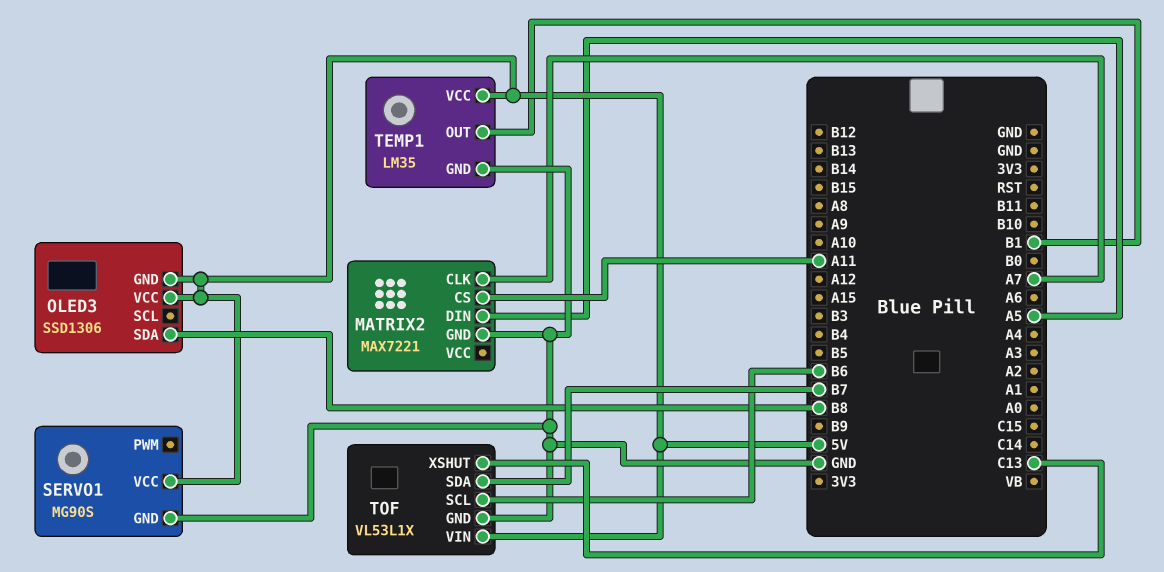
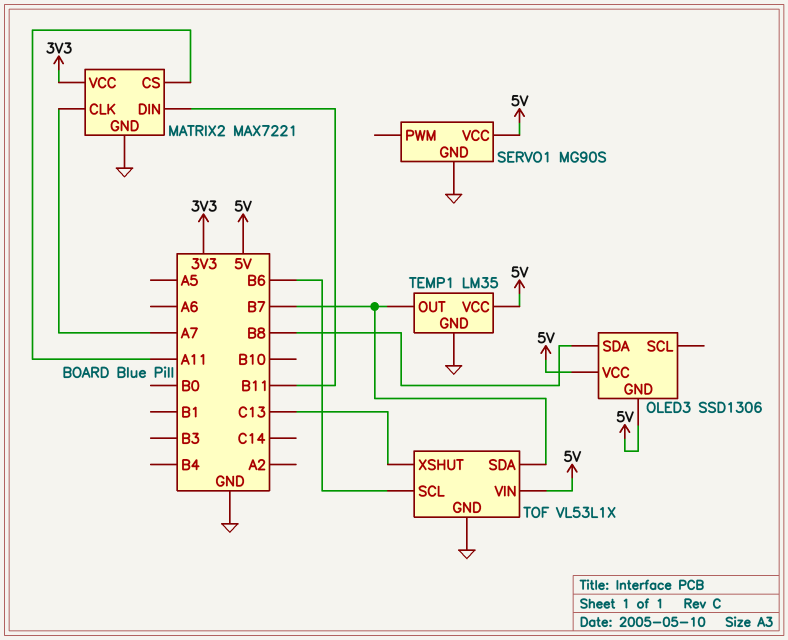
MATRIX2 pin DIN: A5 -> B11
MATRIX2 pin VCC: none -> 3V3
TEMP1 pin OUT: B1 -> B7

